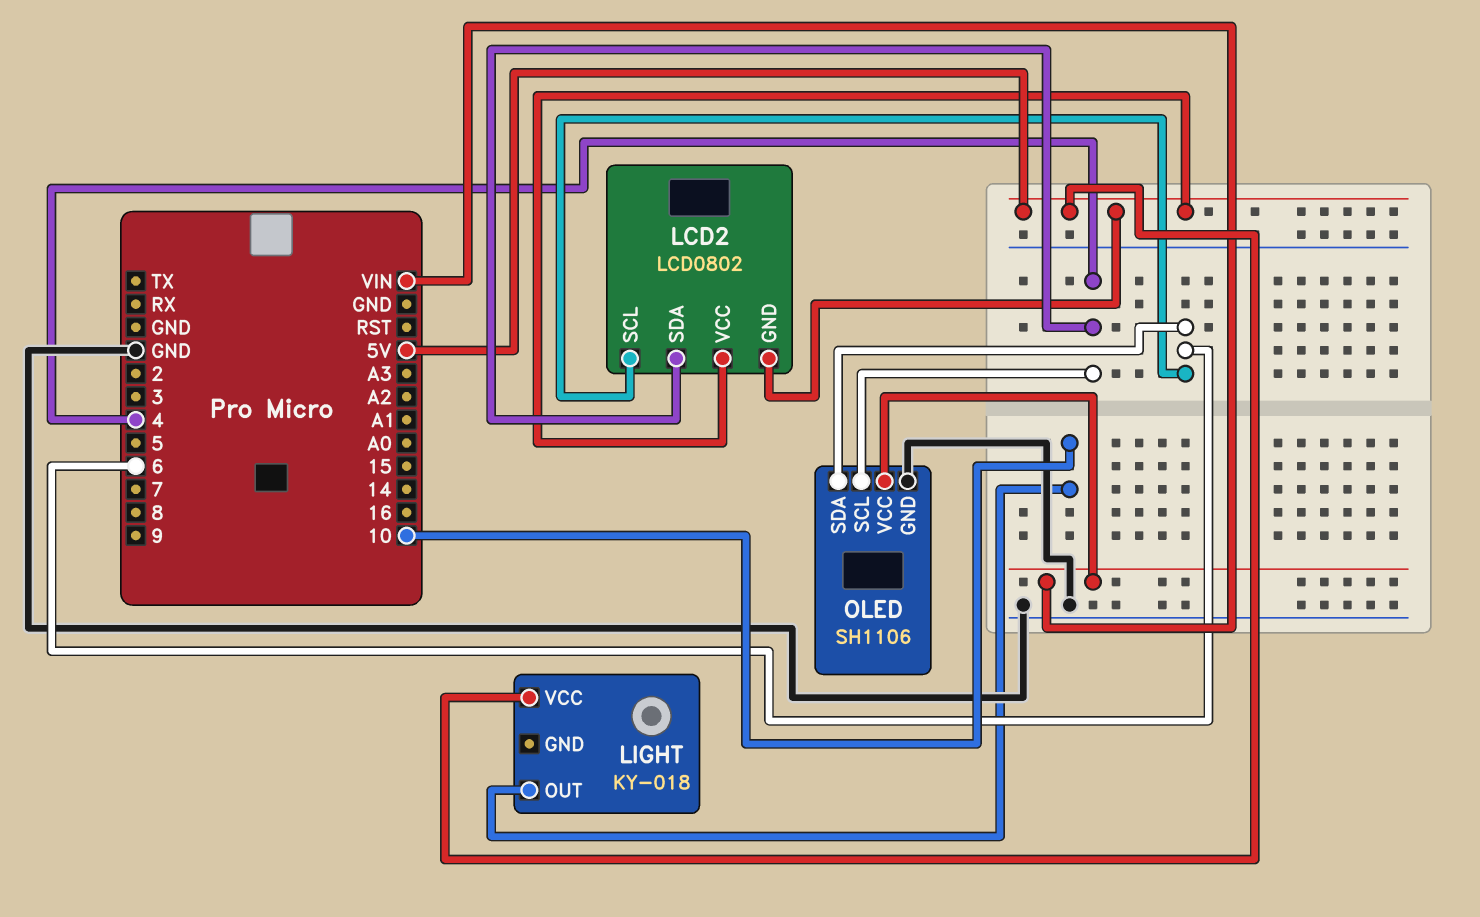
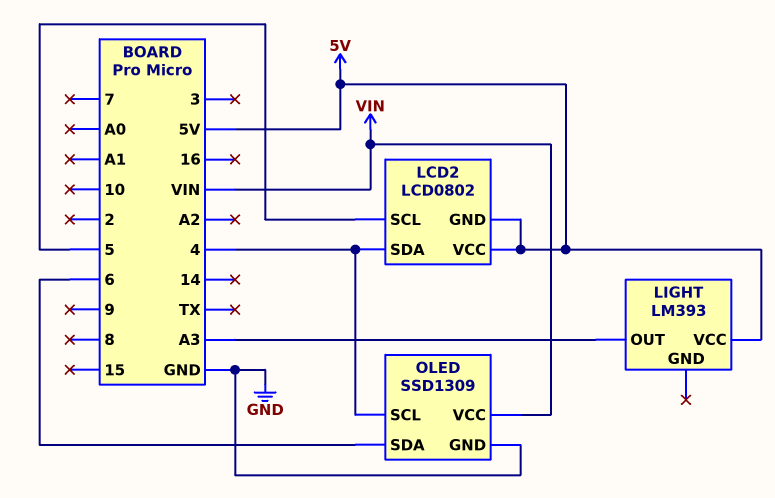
LCD2 pin SCL: 6 -> 5
LIGHT: KY-018 -> LM393
LIGHT pin OUT: 10 -> A3
OLED: SH1106 -> SSD1309

